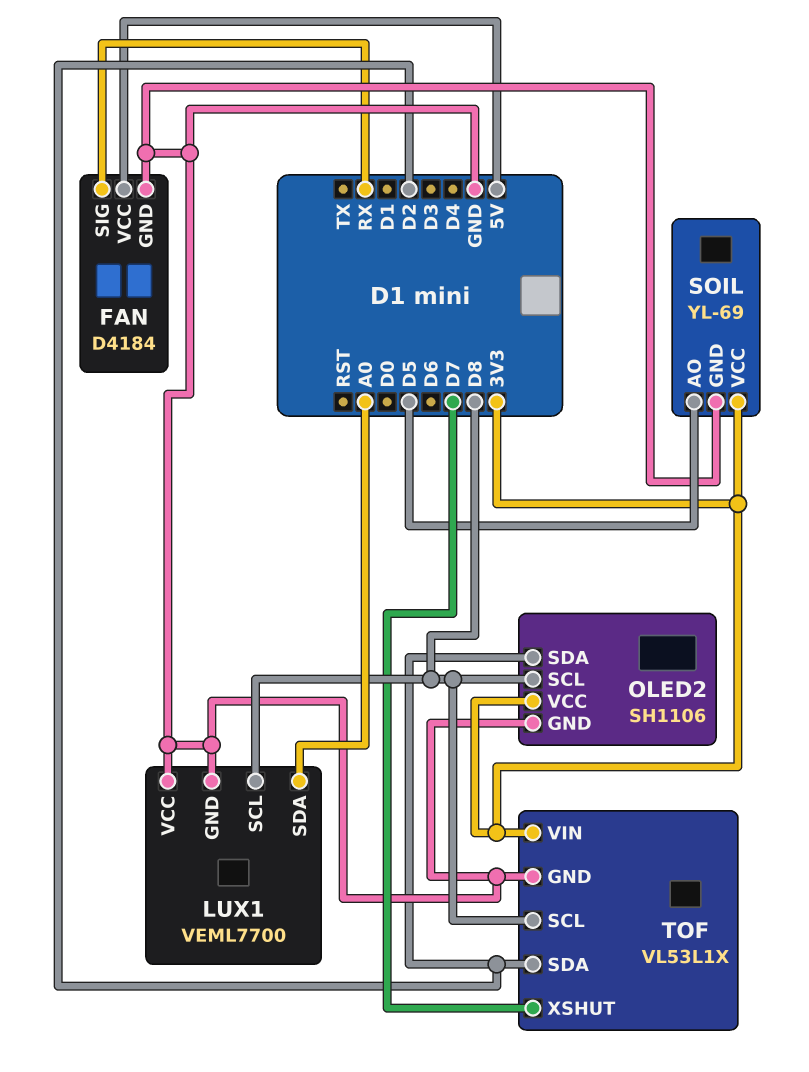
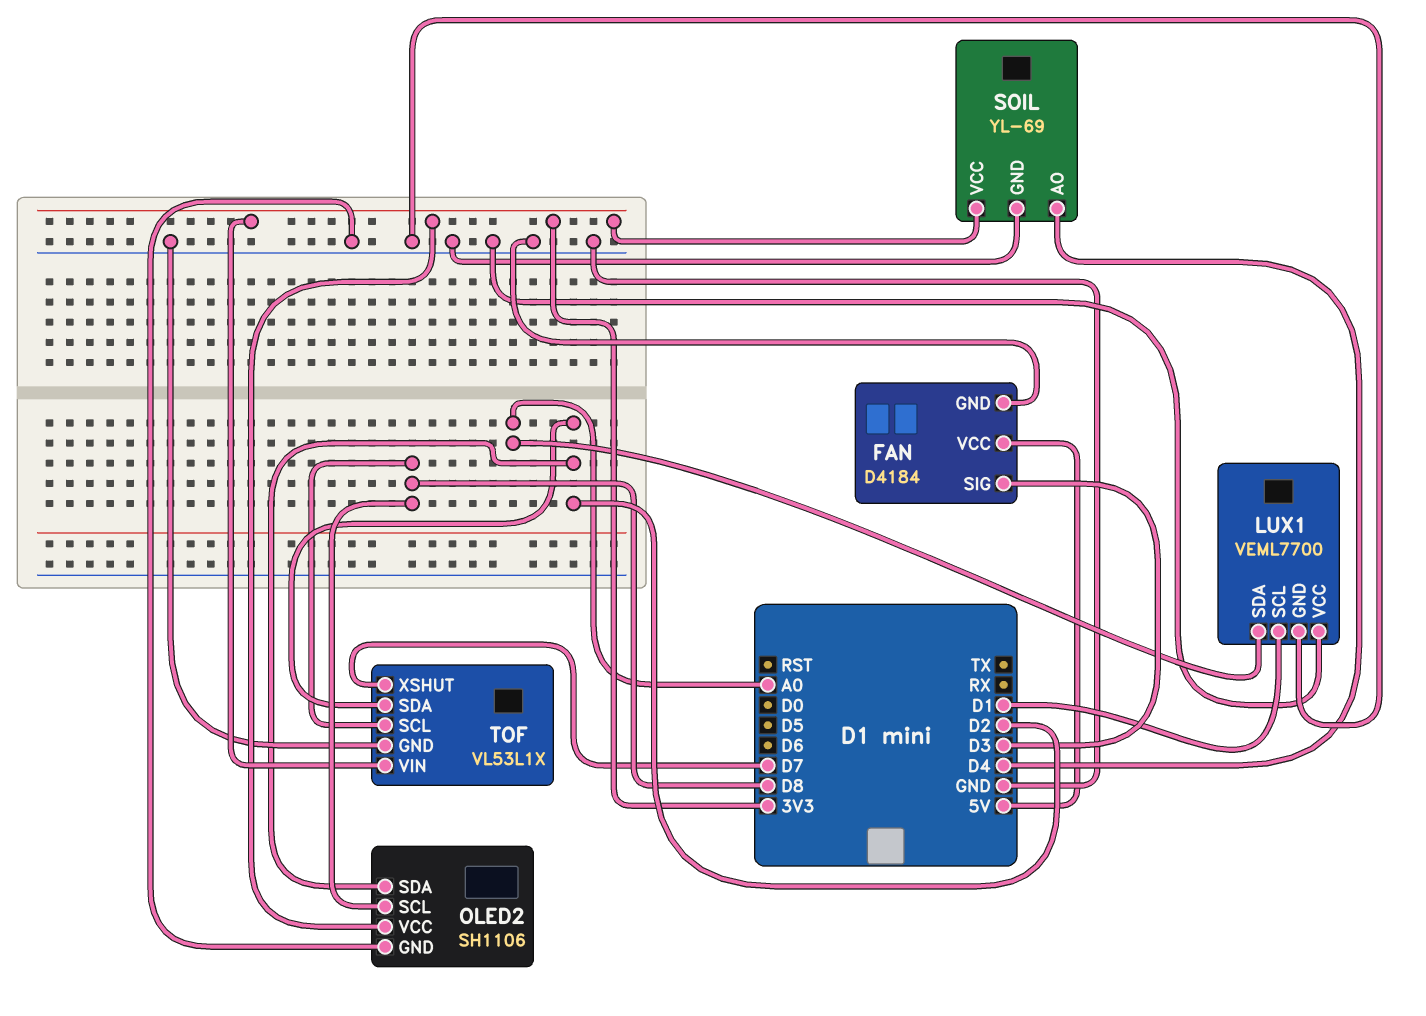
FAN pin SIG: RX -> D3
LUX1 pin SCL: D8 -> D1
SOIL pin AO: D5 -> D4

